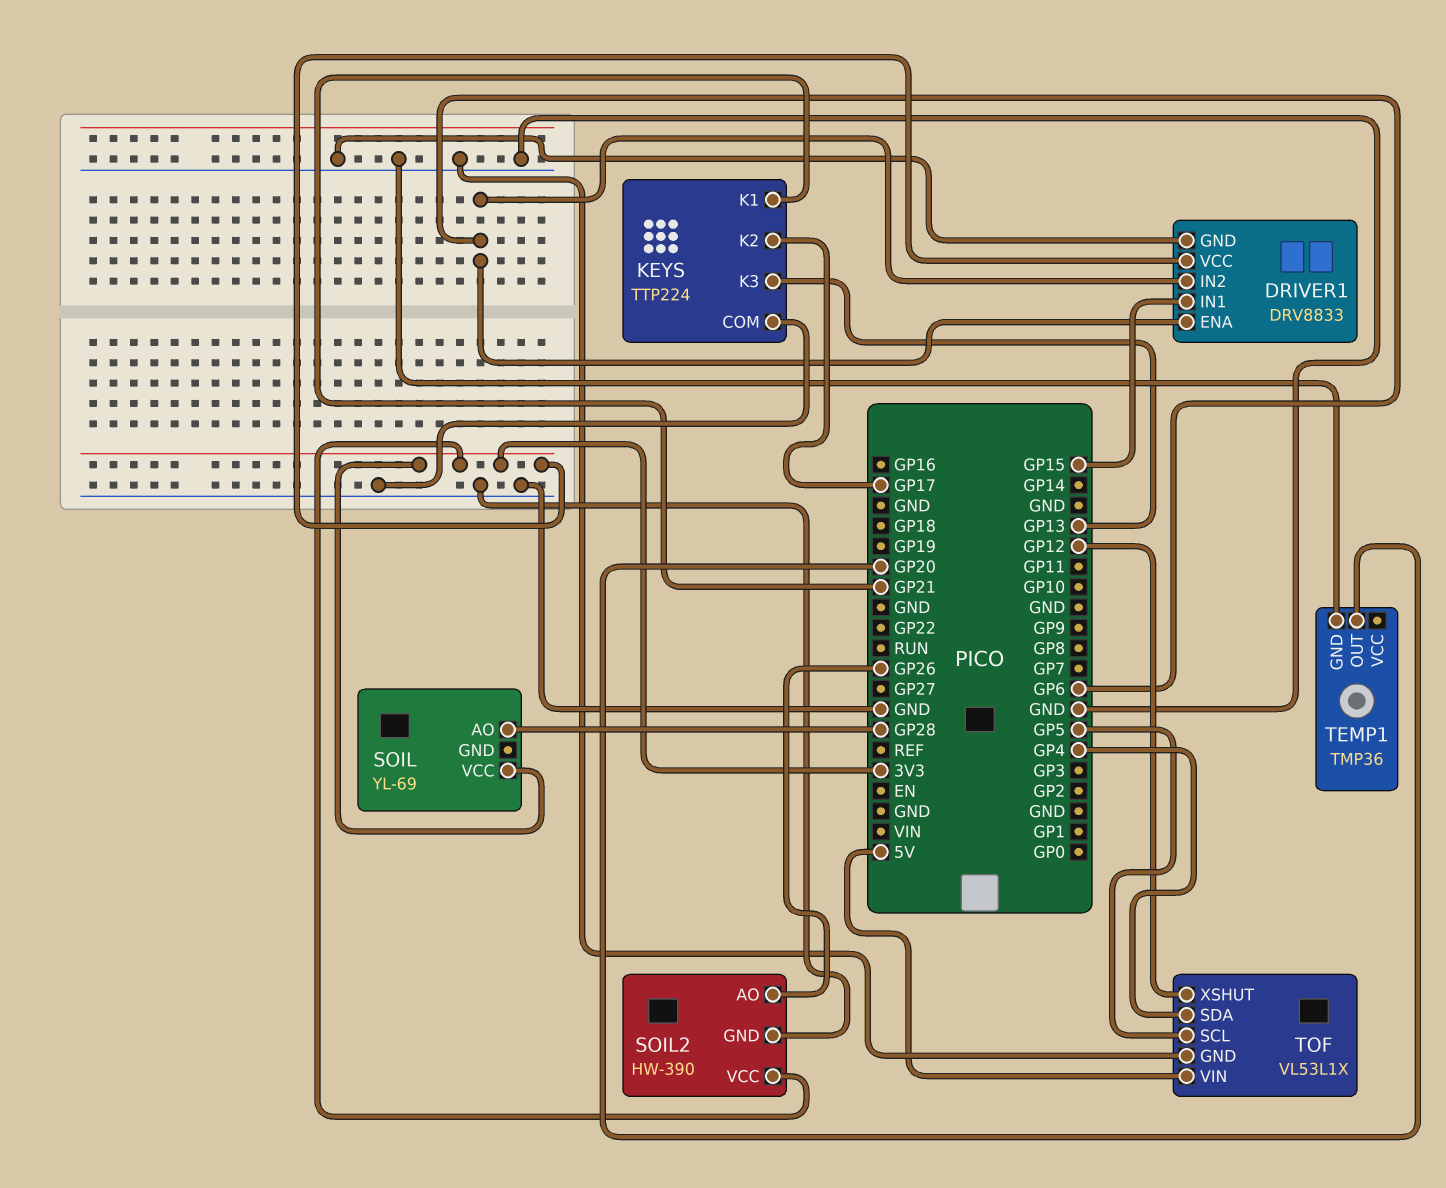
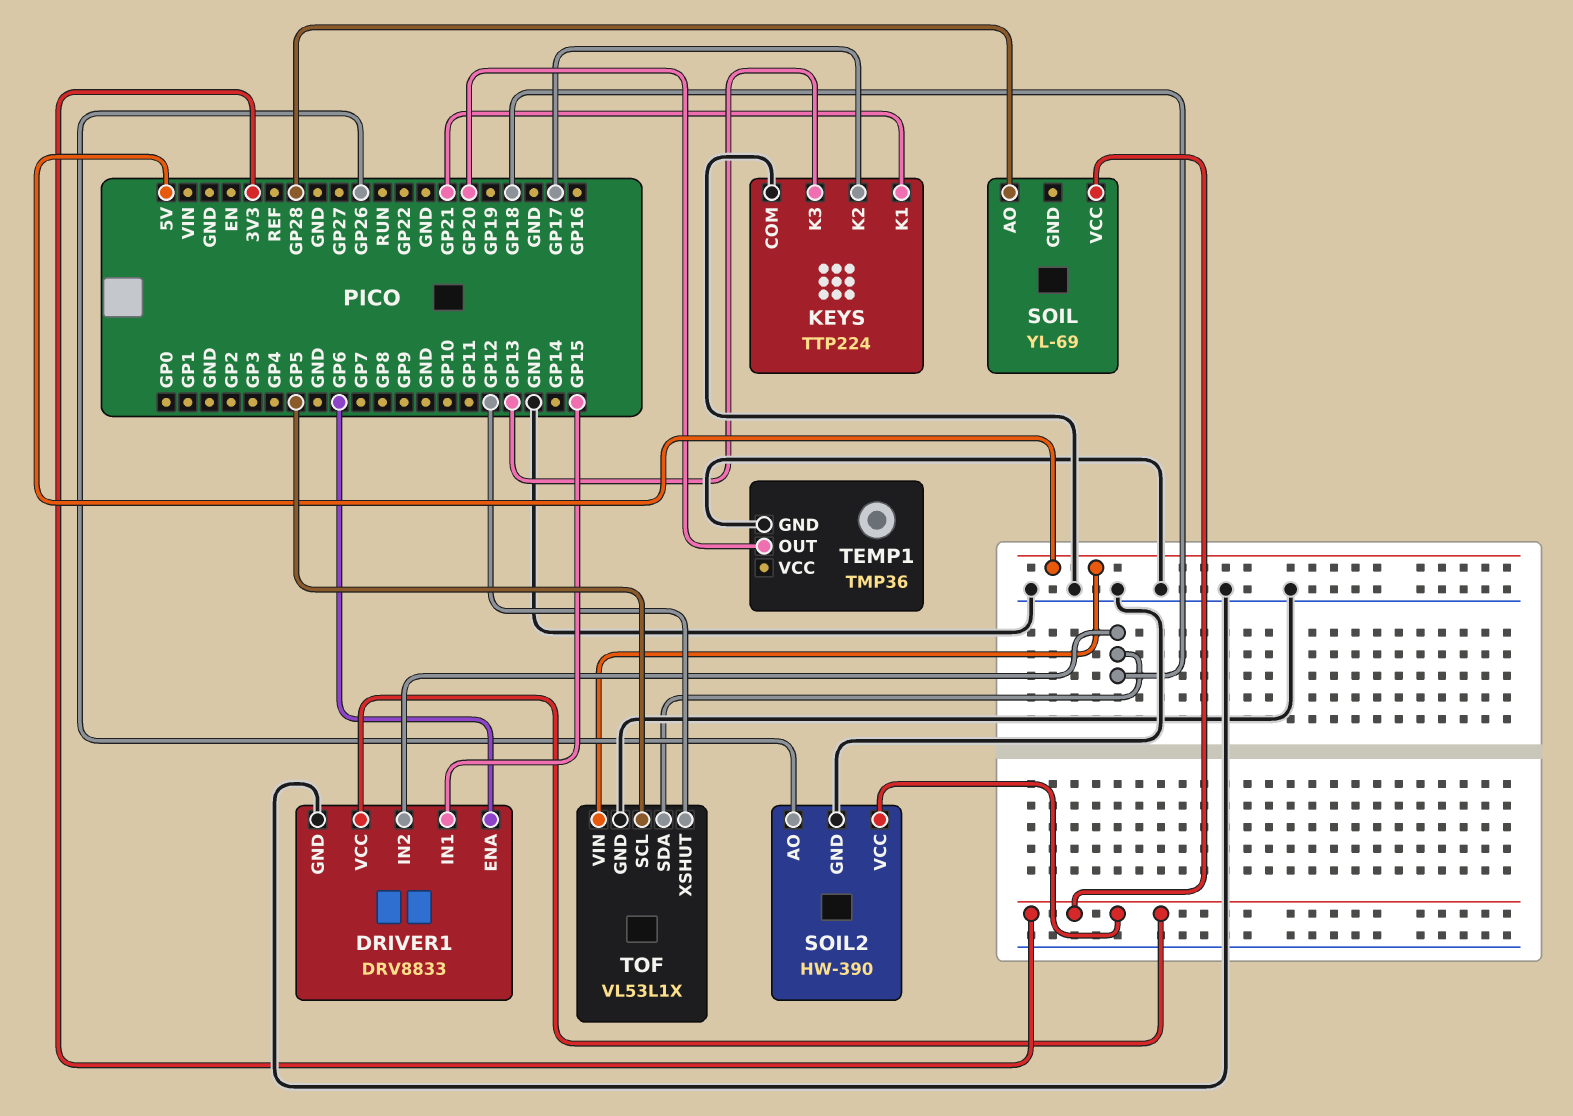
DRIVER1 pin IN2: GP6 -> GP18
TOF pin SDA: GP4 -> GP18

